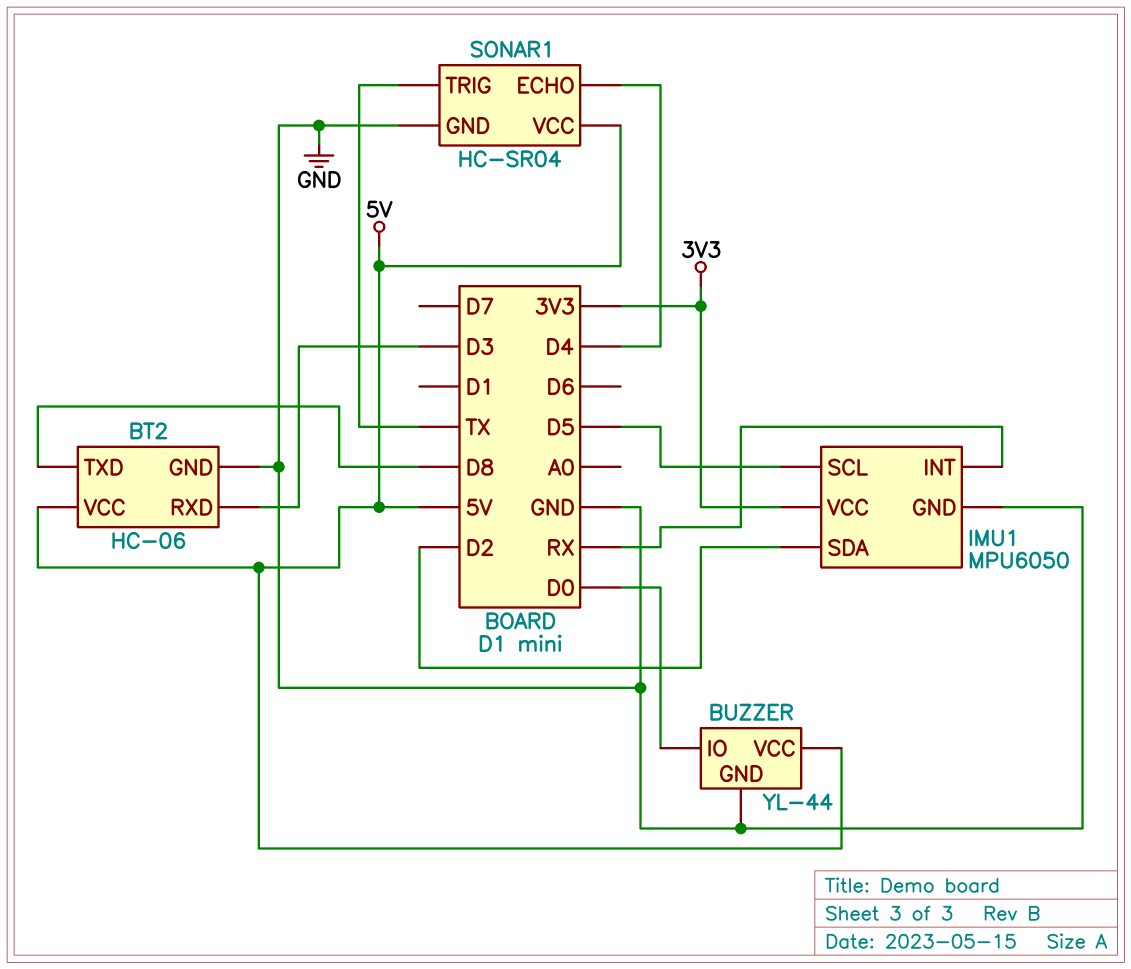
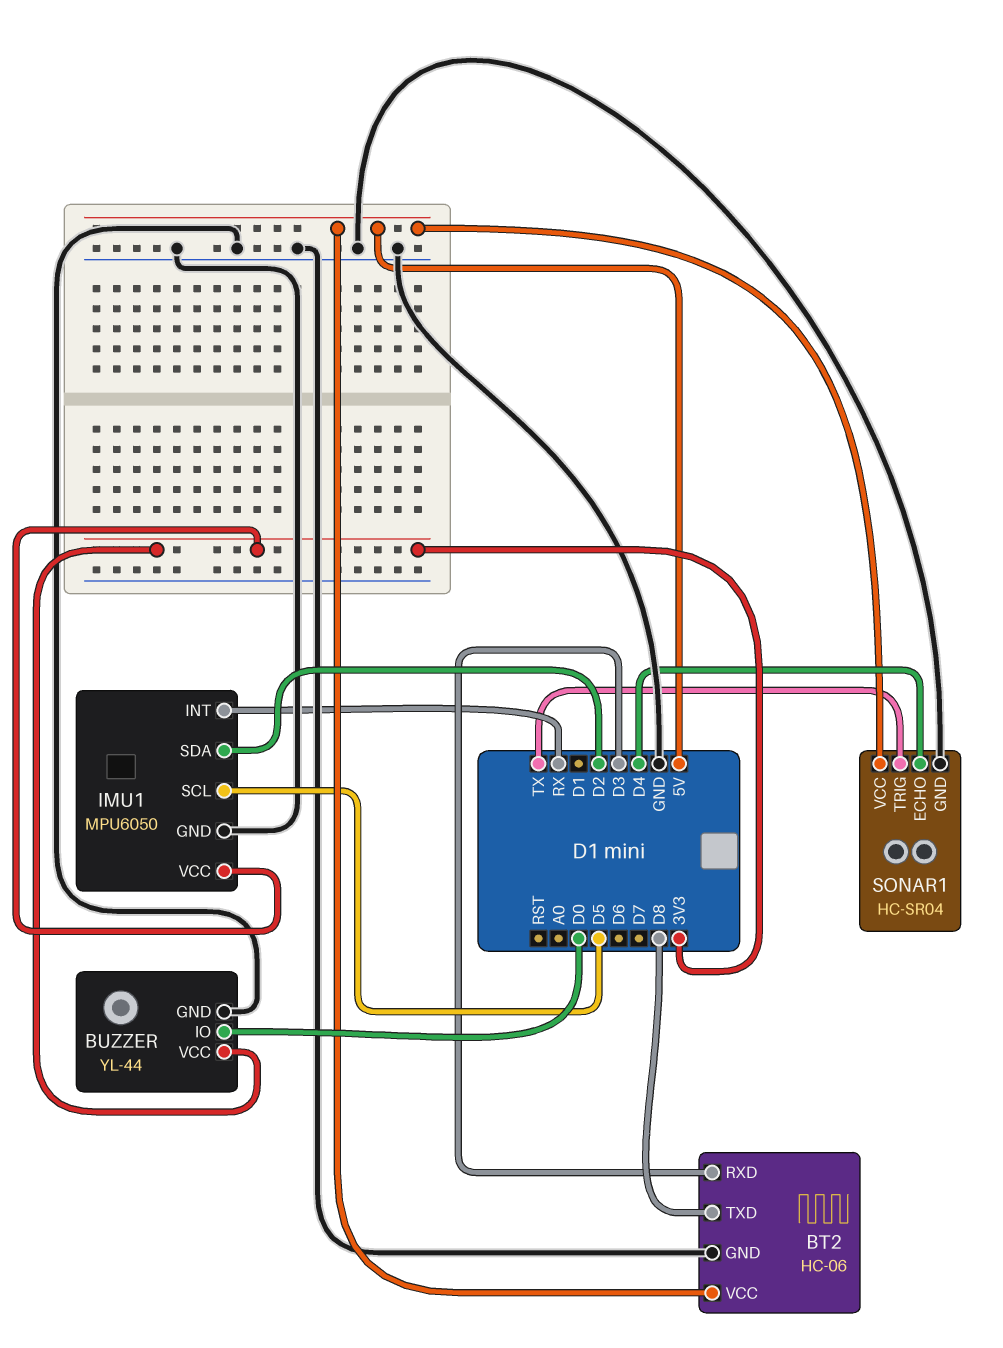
BUZZER pin VCC: 5V -> 3V3

